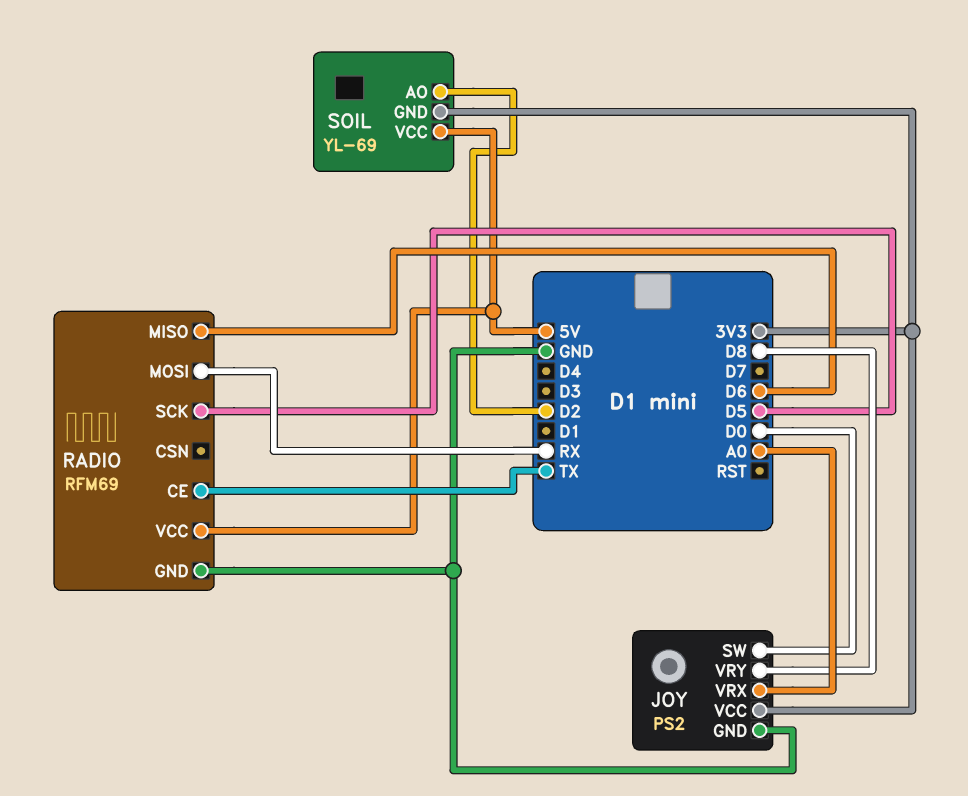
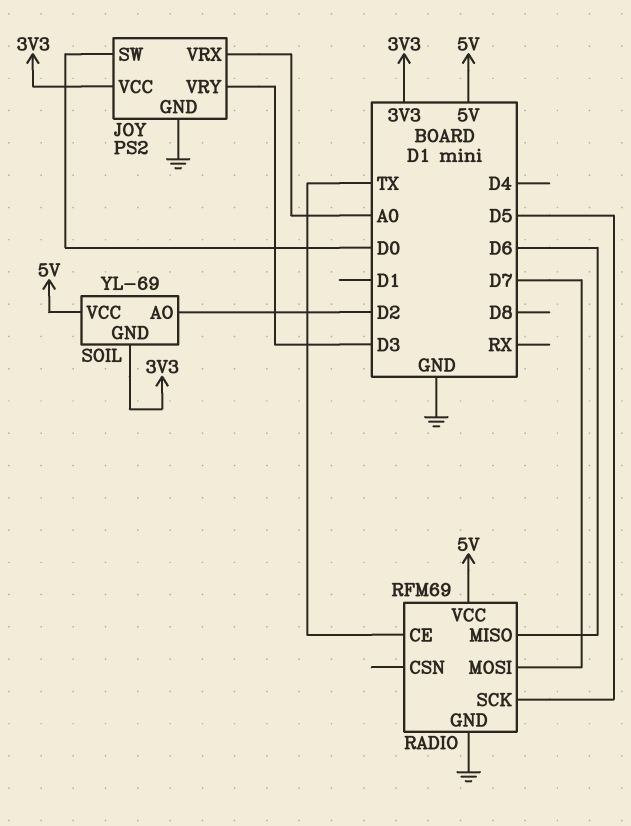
JOY pin VRY: D8 -> D3
RADIO pin MOSI: RX -> D7

